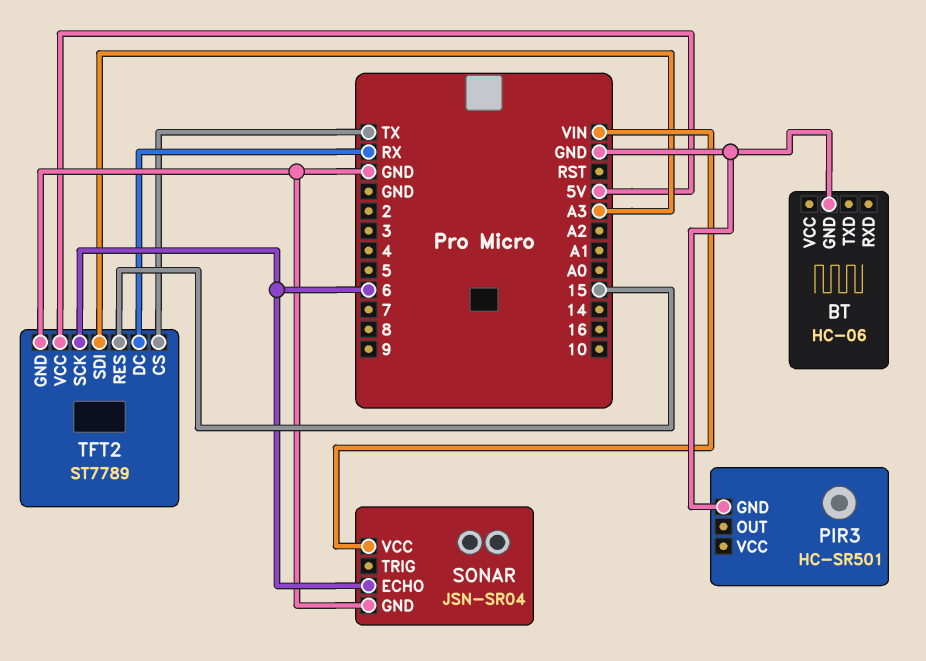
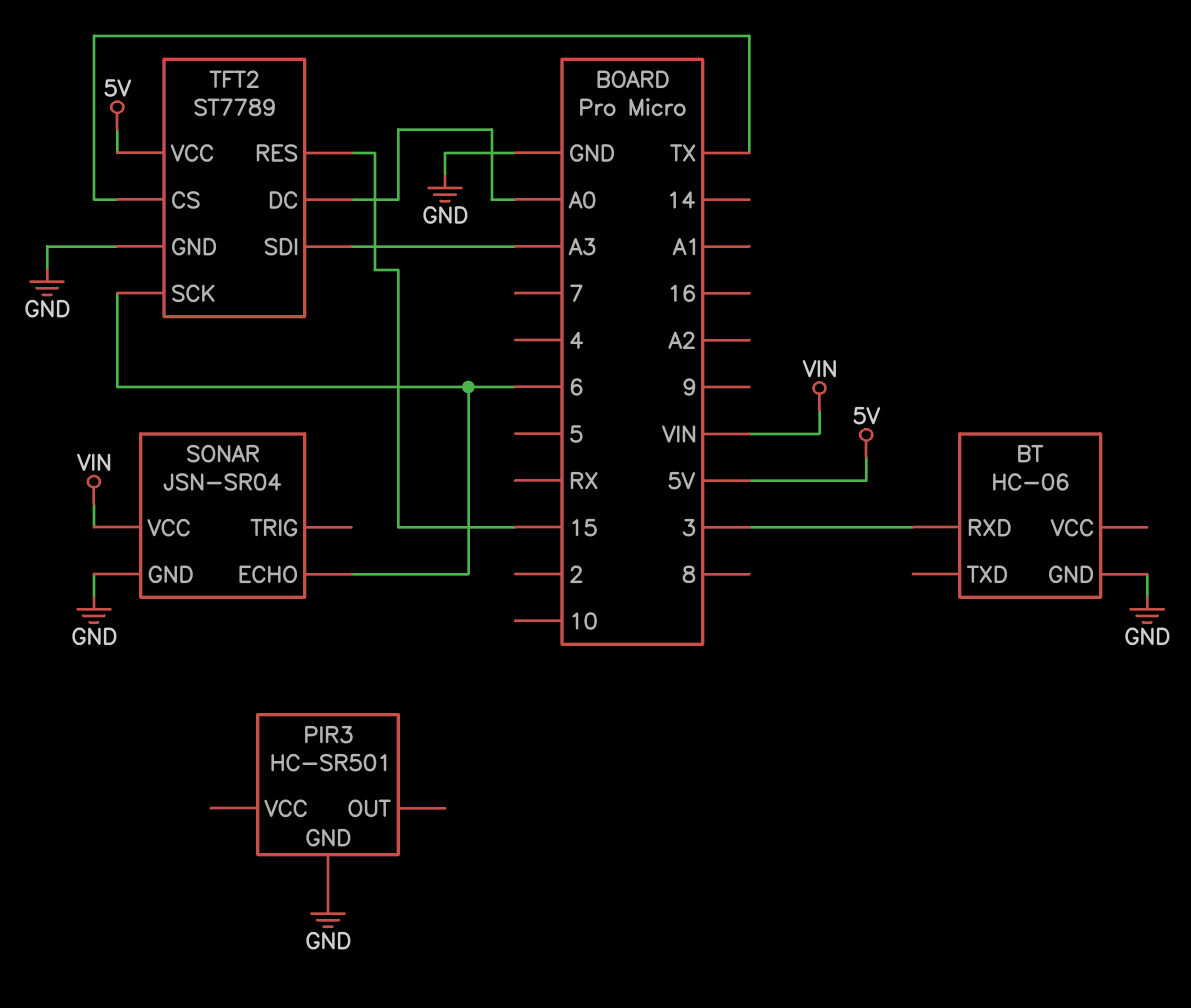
BT pin RXD: none -> 3
TFT2 pin DC: RX -> A0

